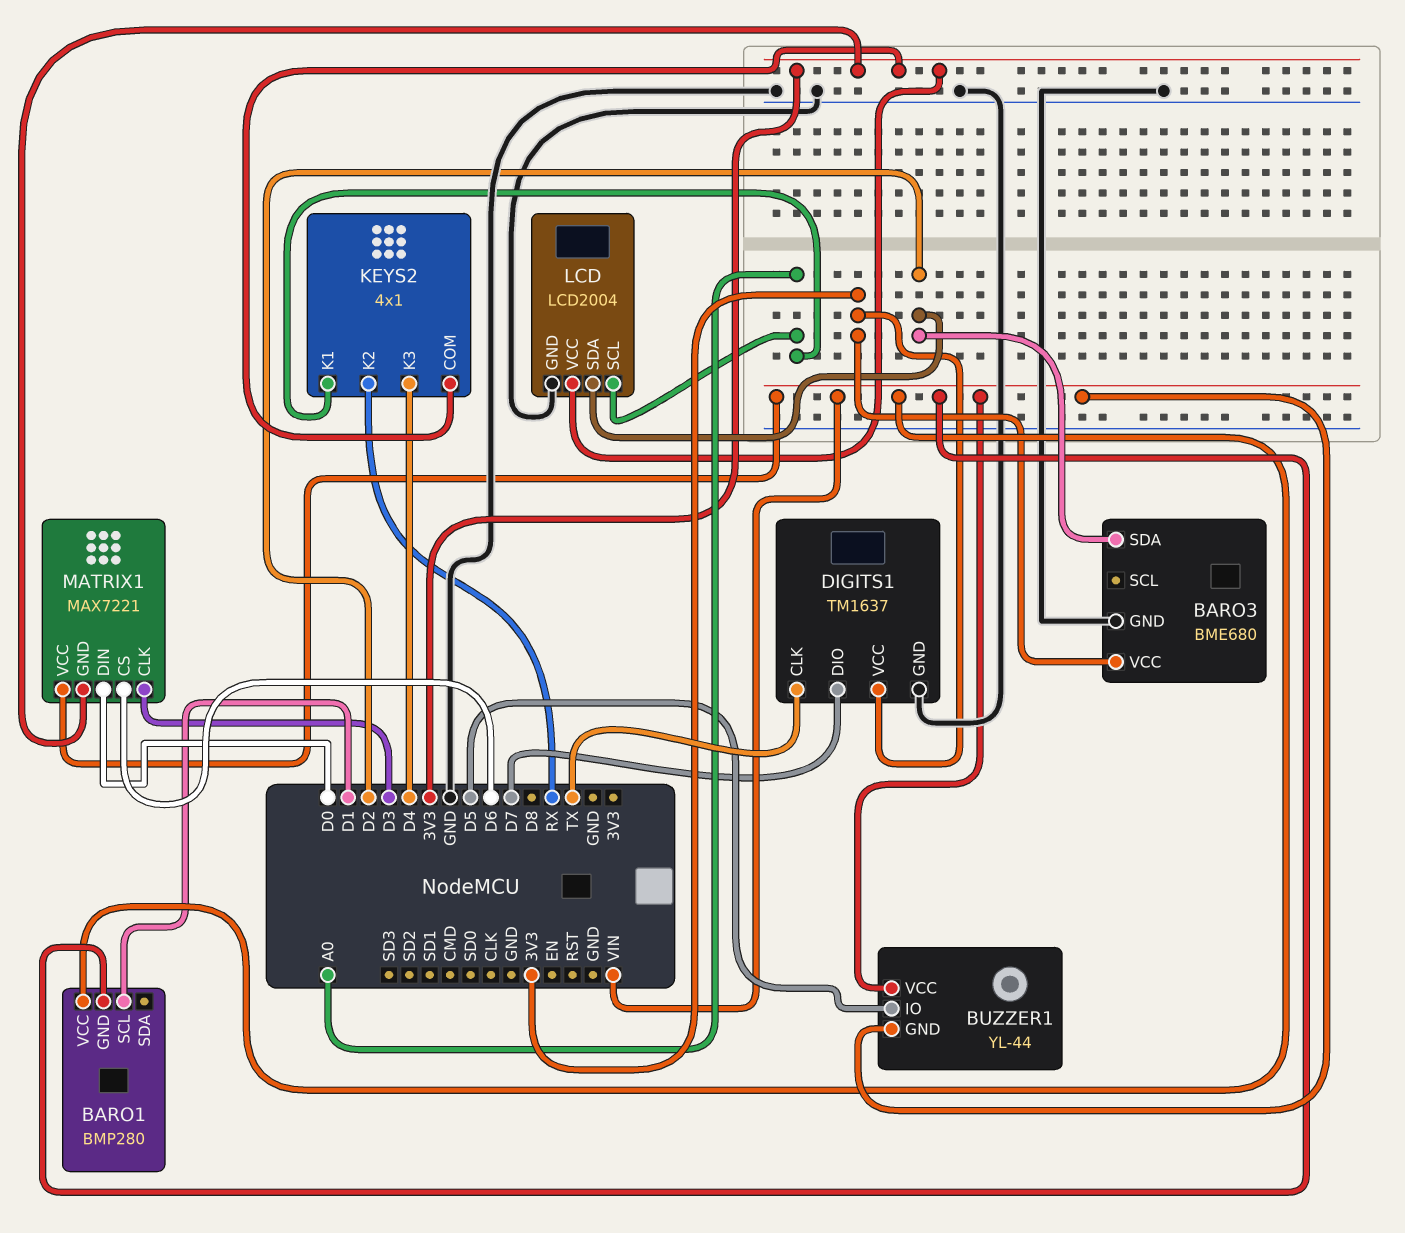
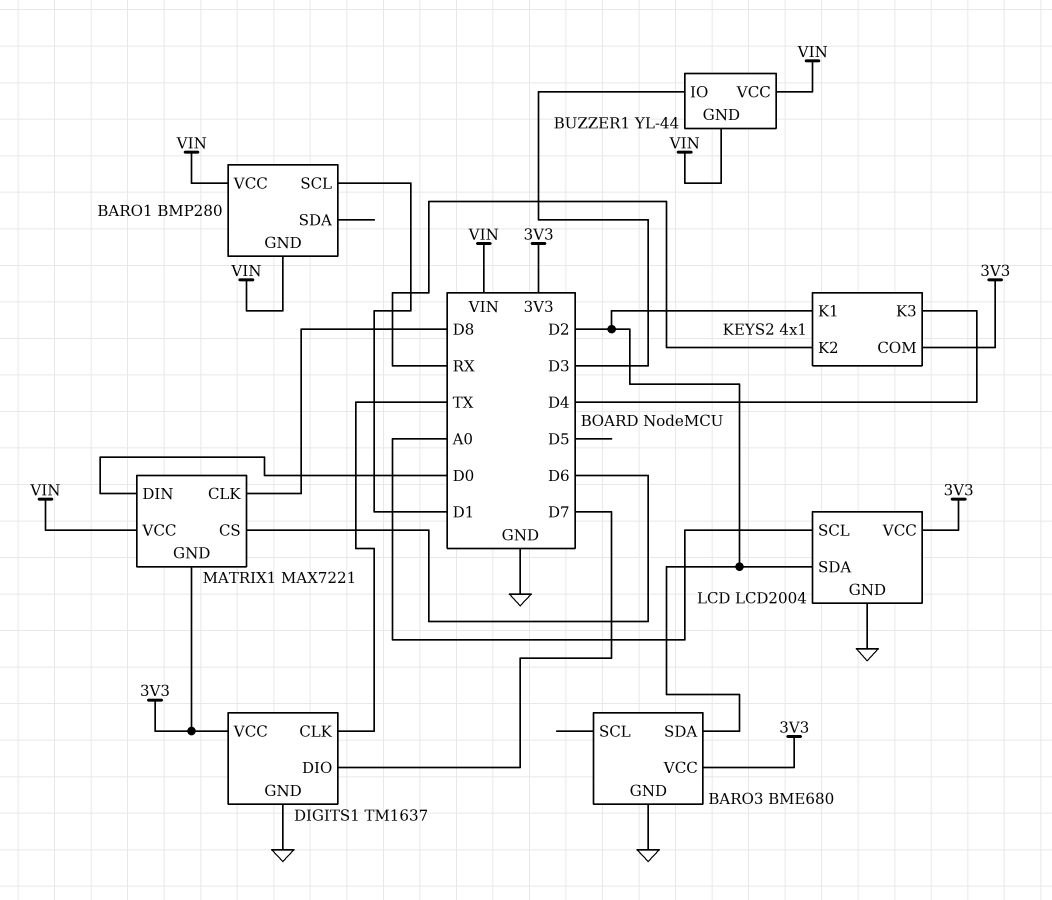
BUZZER1 pin IO: D5 -> D3
KEYS2 pin K1: A0 -> D2
MATRIX1 pin CLK: D3 -> D8

